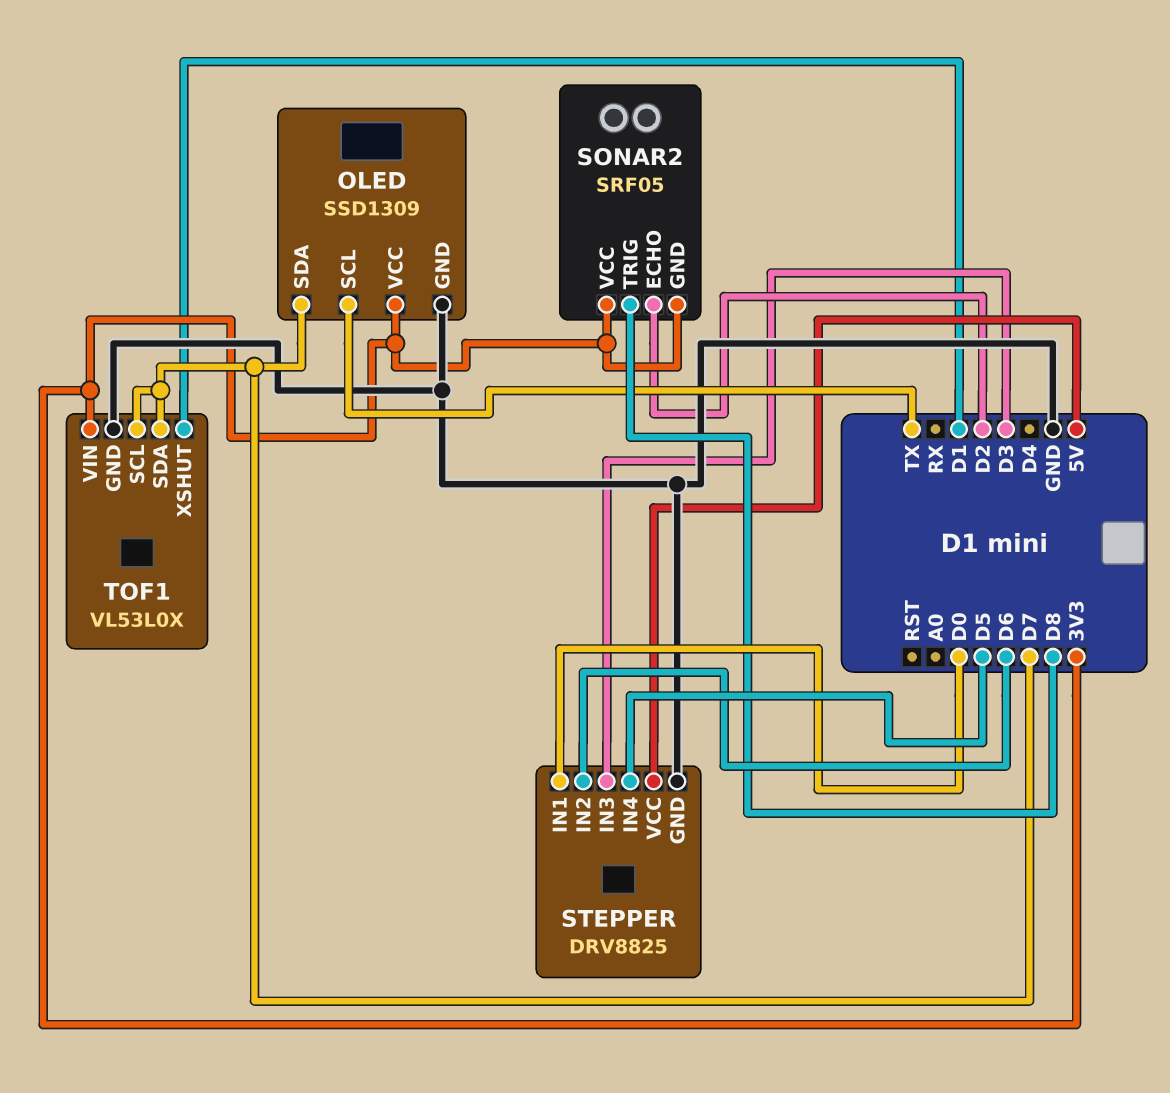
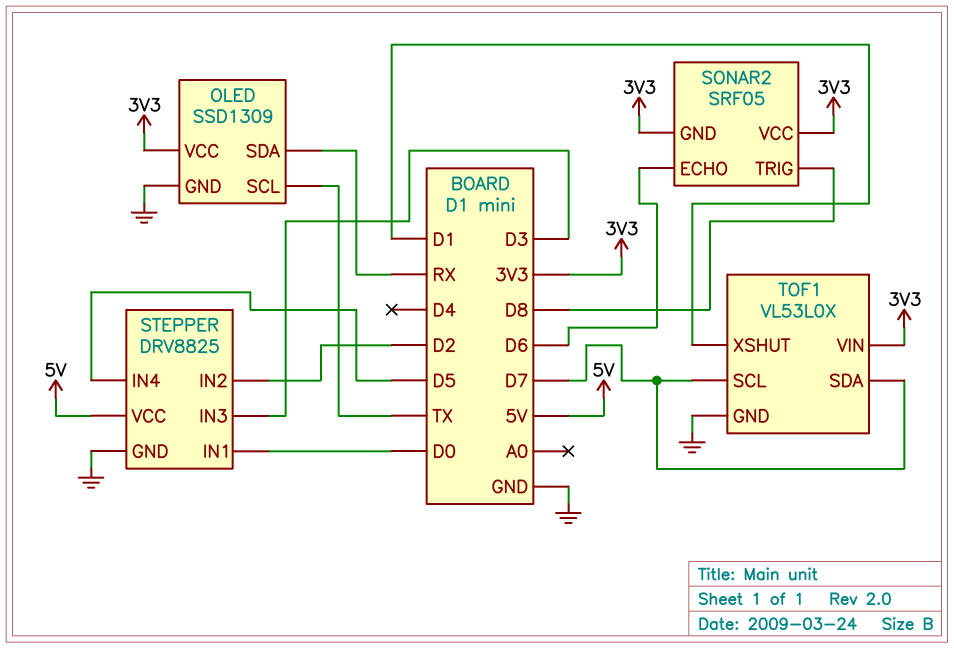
OLED pin SDA: D7 -> RX
SONAR2 pin ECHO: D2 -> D6
STEPPER pin IN2: D6 -> D2

